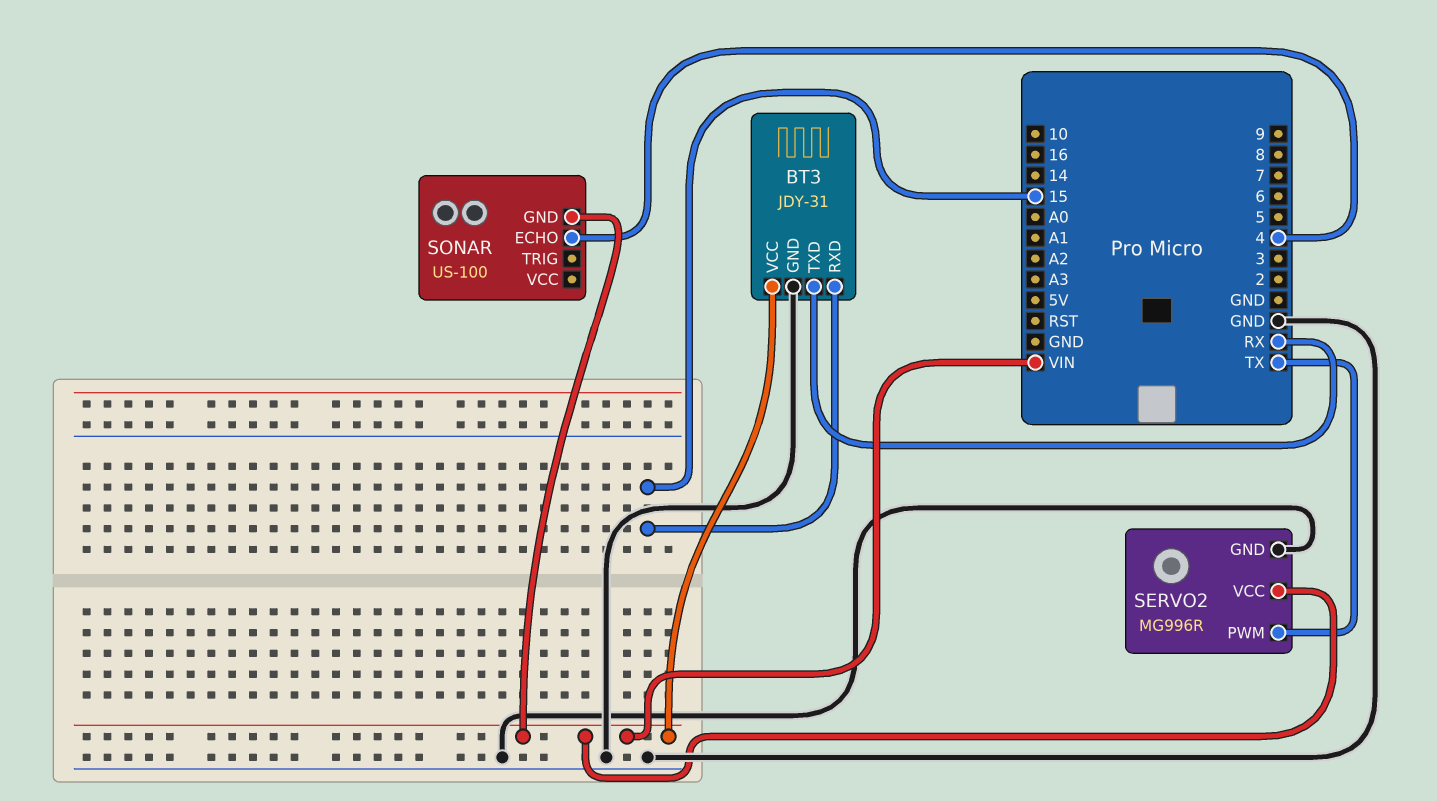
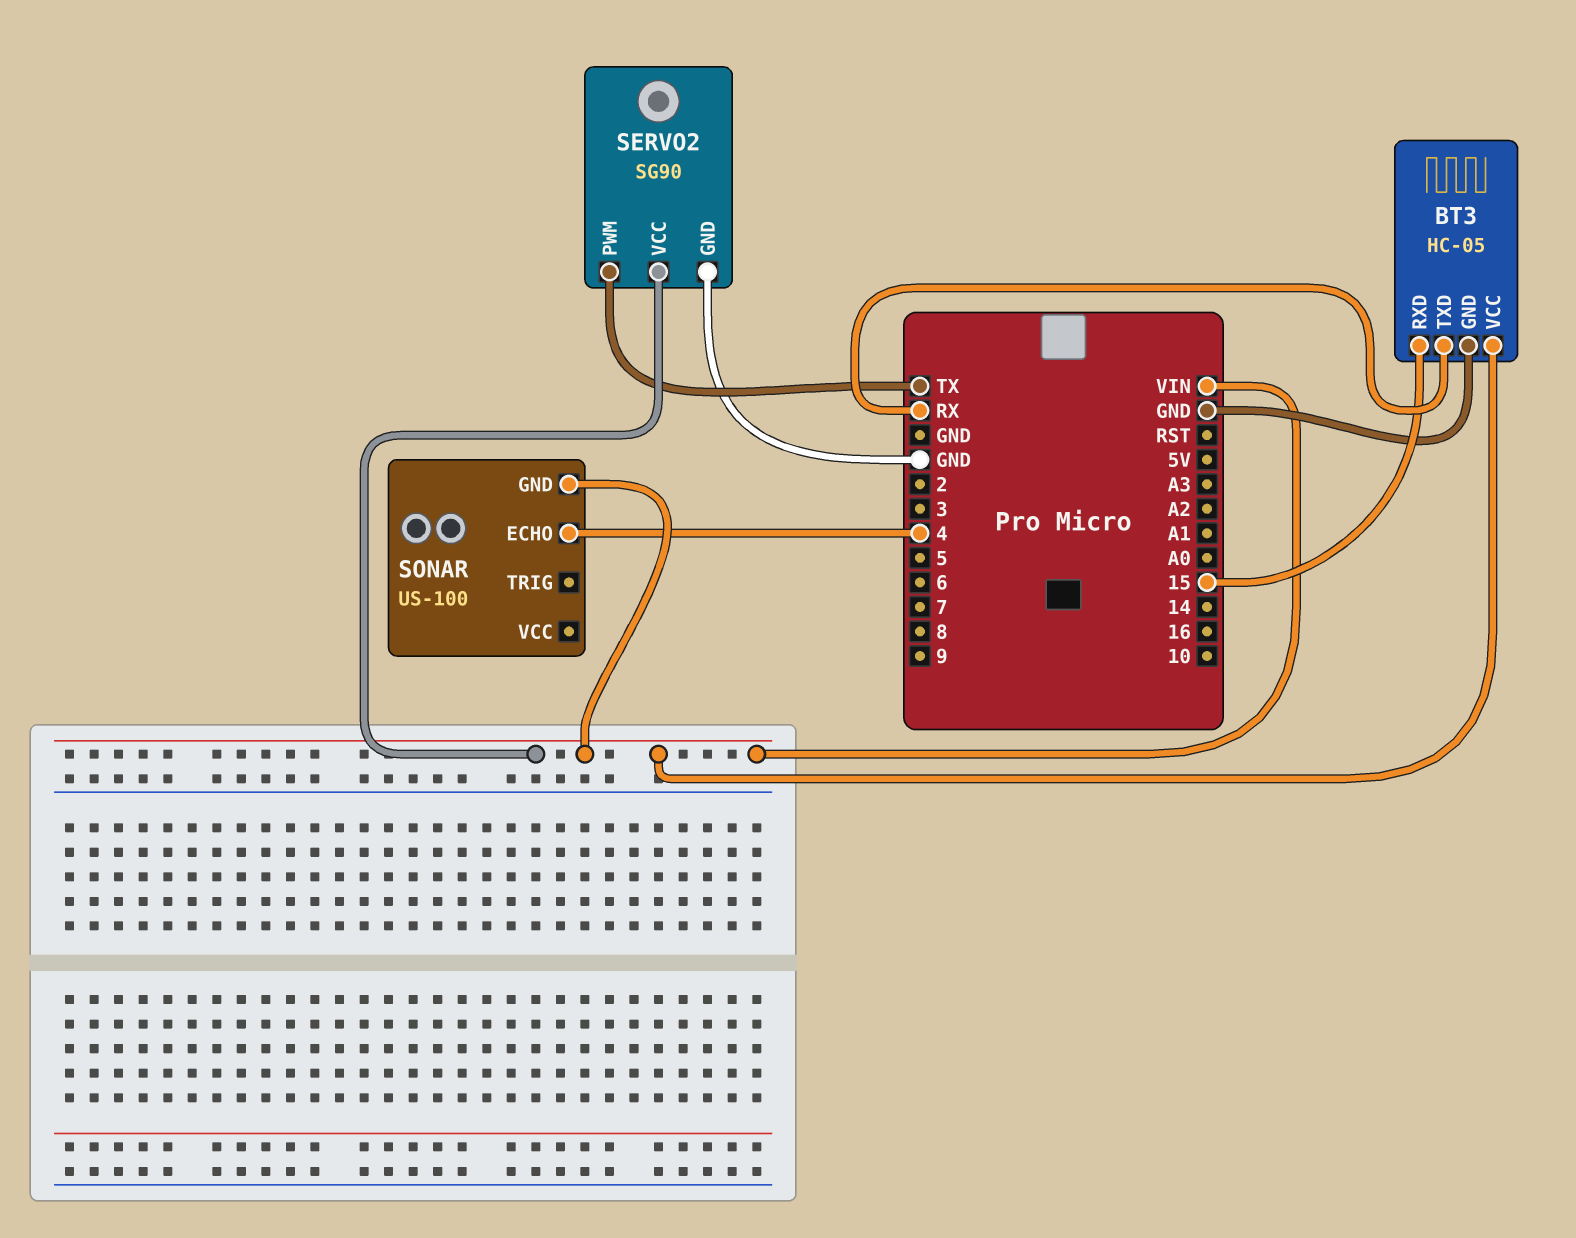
BT3: JDY-31 -> HC-05
SERVO2: MG996R -> SG90

